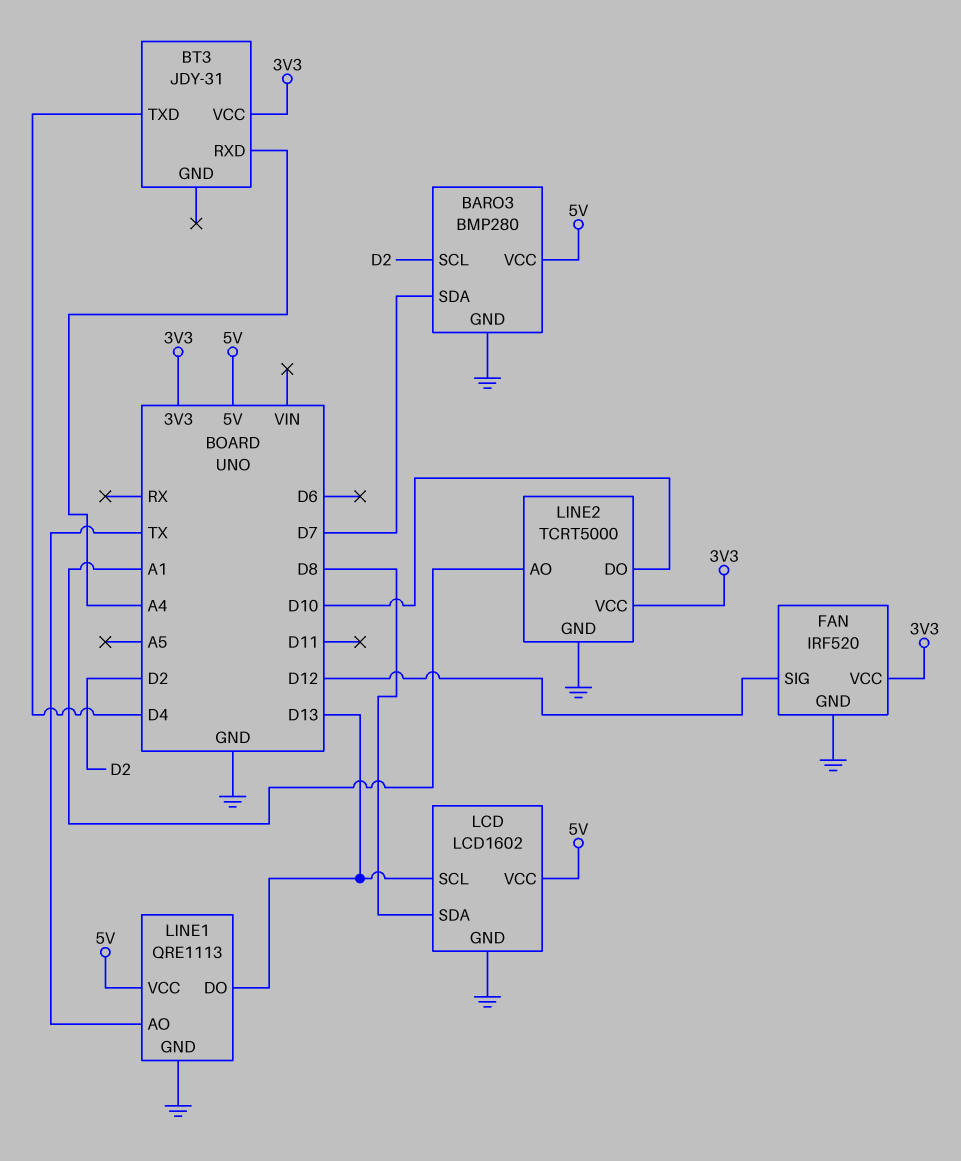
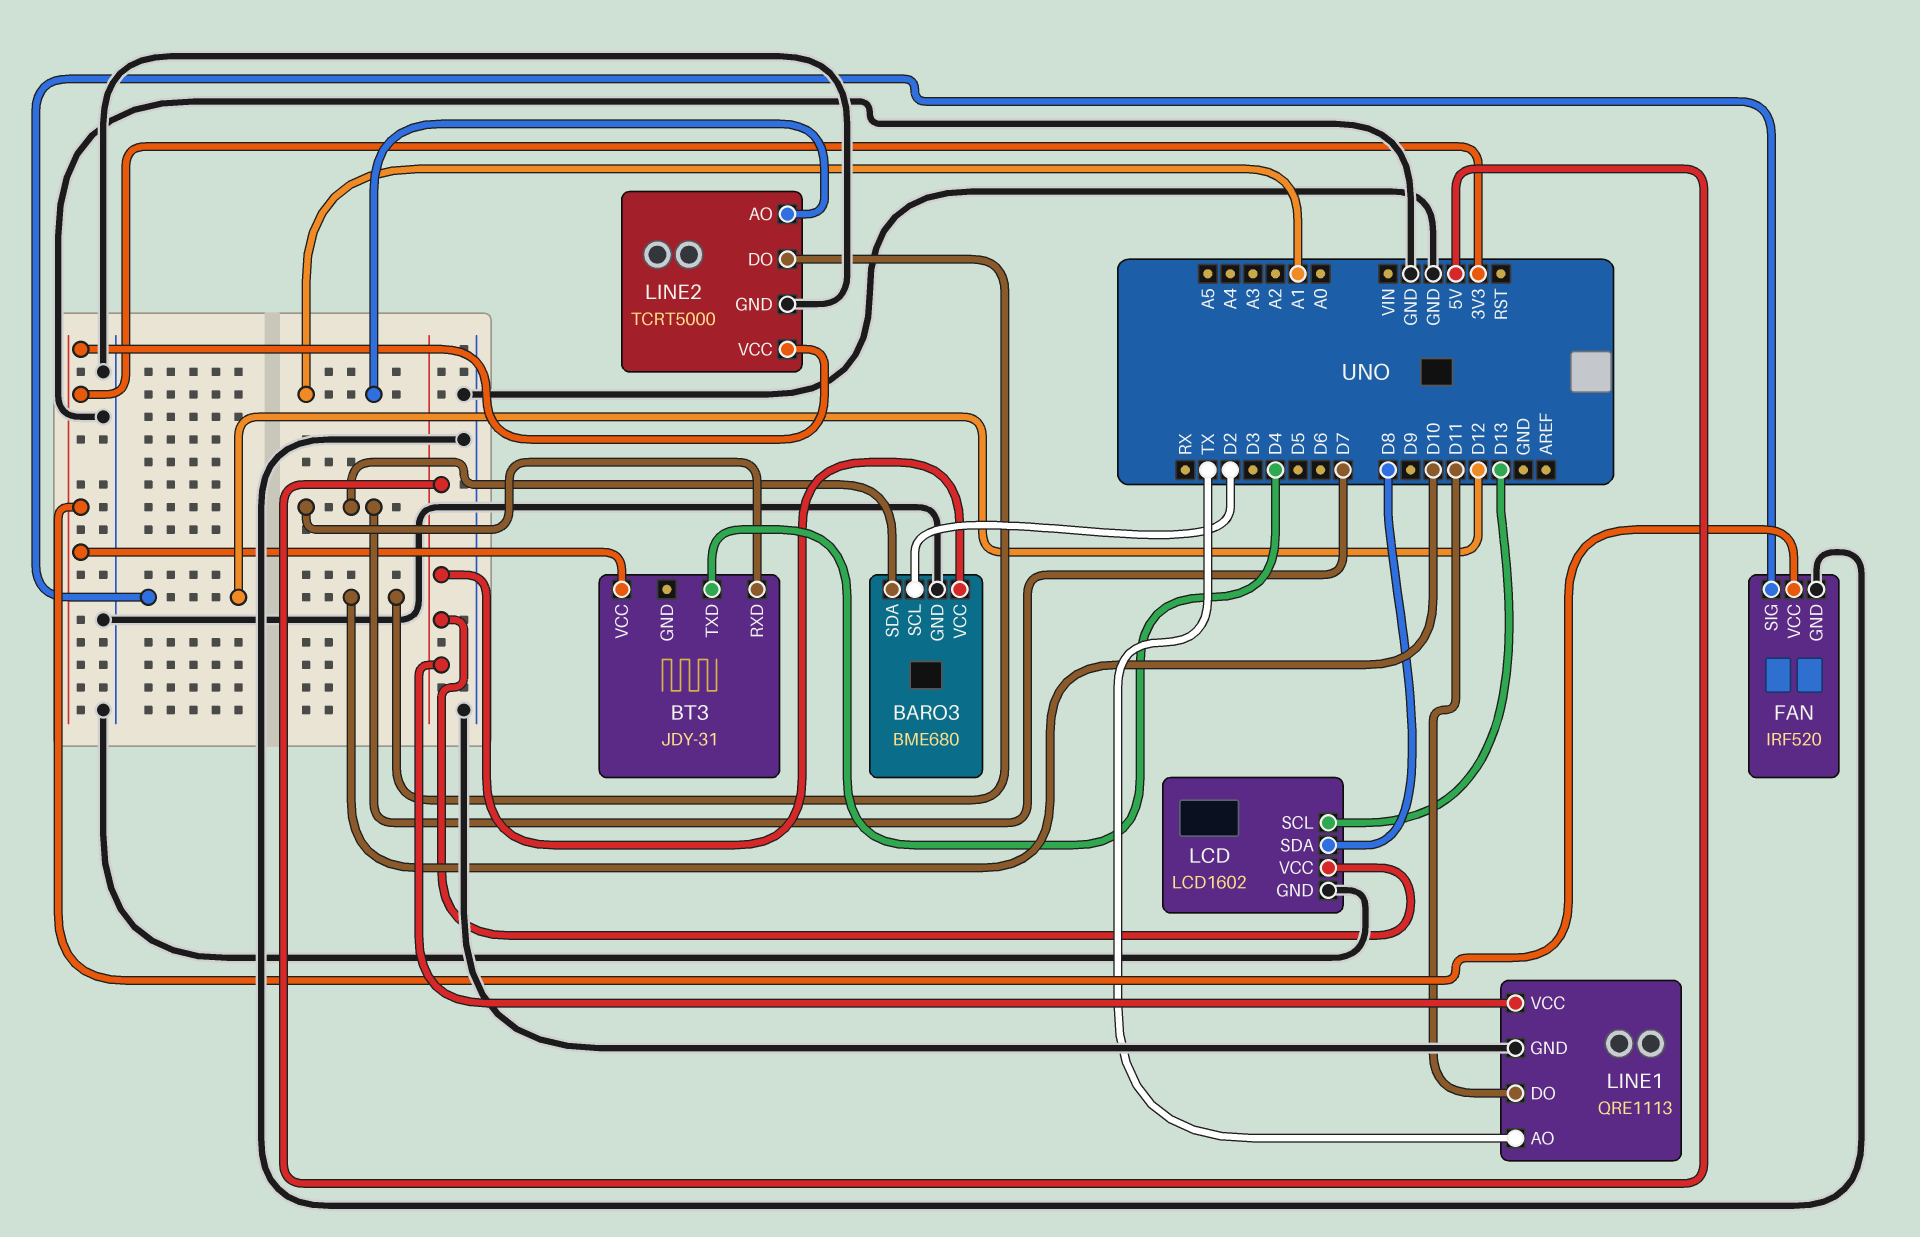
BARO3: BMP280 -> BME680
BT3 pin RXD: A4 -> D7
LINE1 pin DO: D13 -> D11

